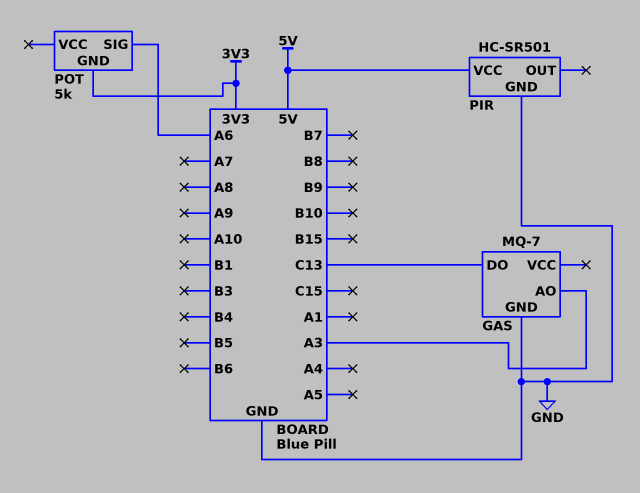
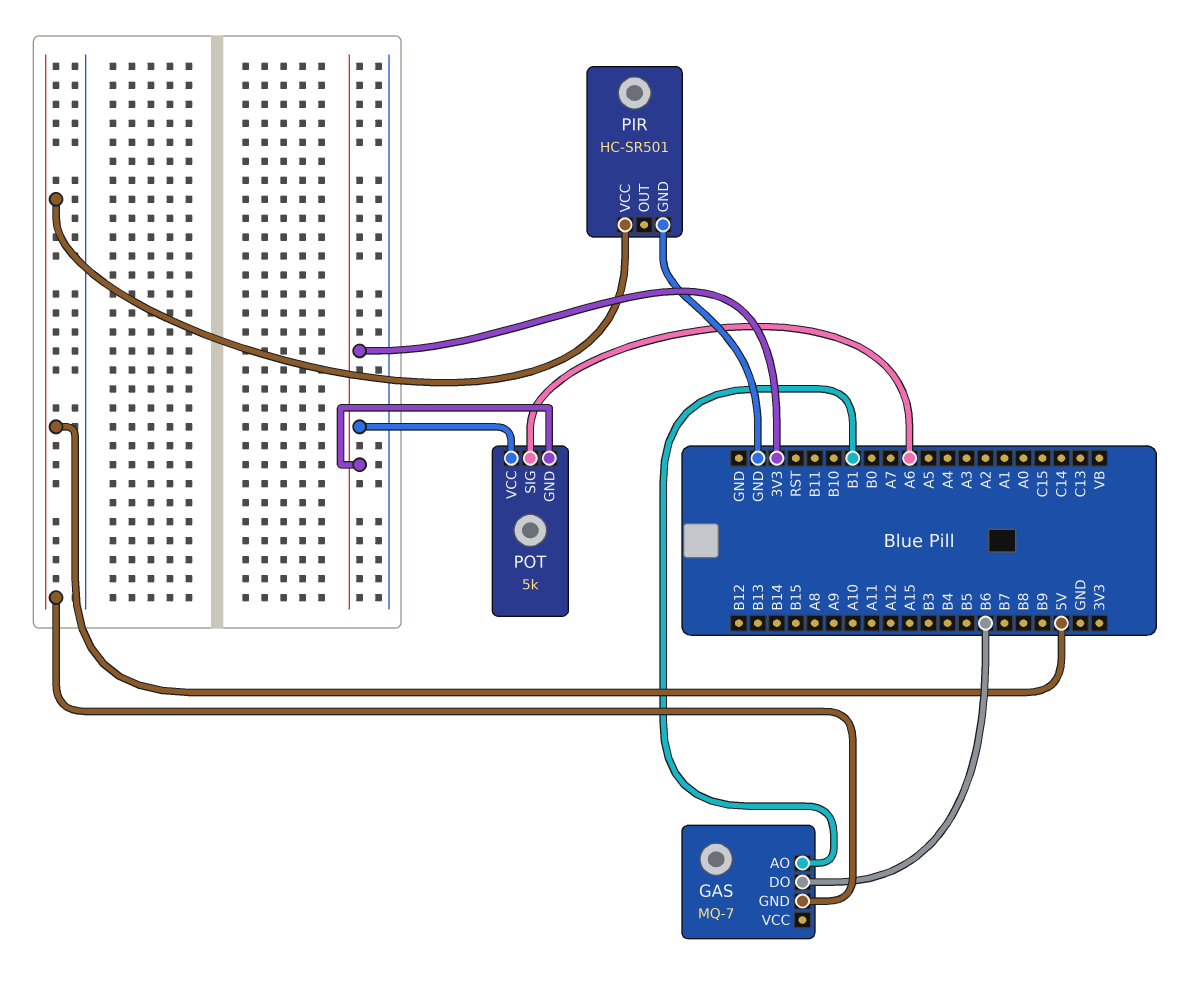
GAS pin AO: A3 -> B1
GAS pin DO: C13 -> B6
GAS pin GND: GND -> 5V
POT pin VCC: none -> 3V3

